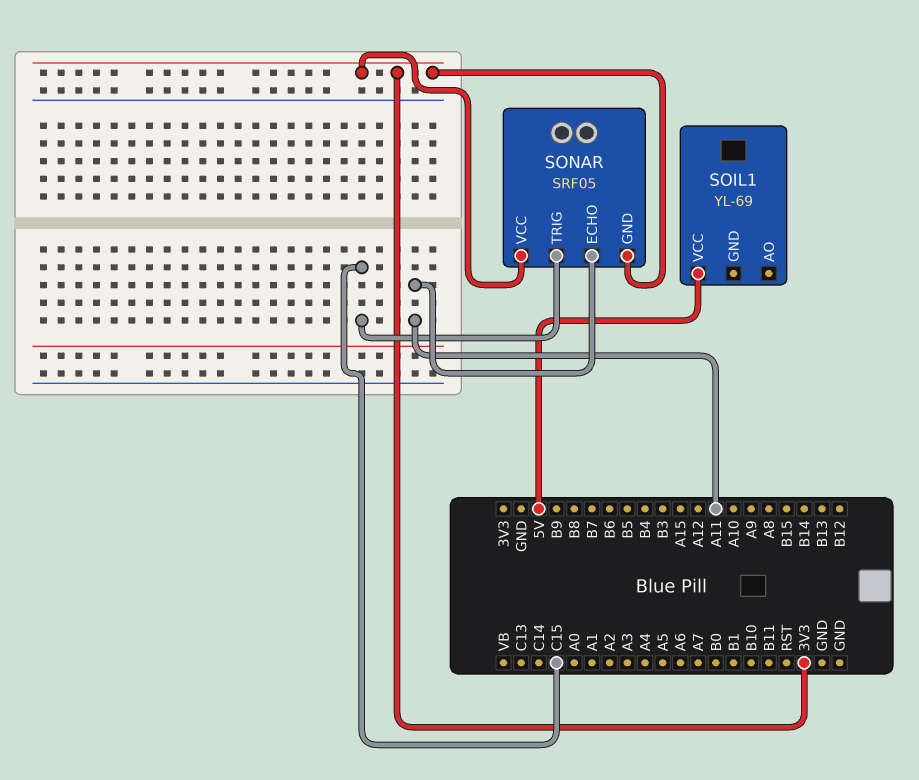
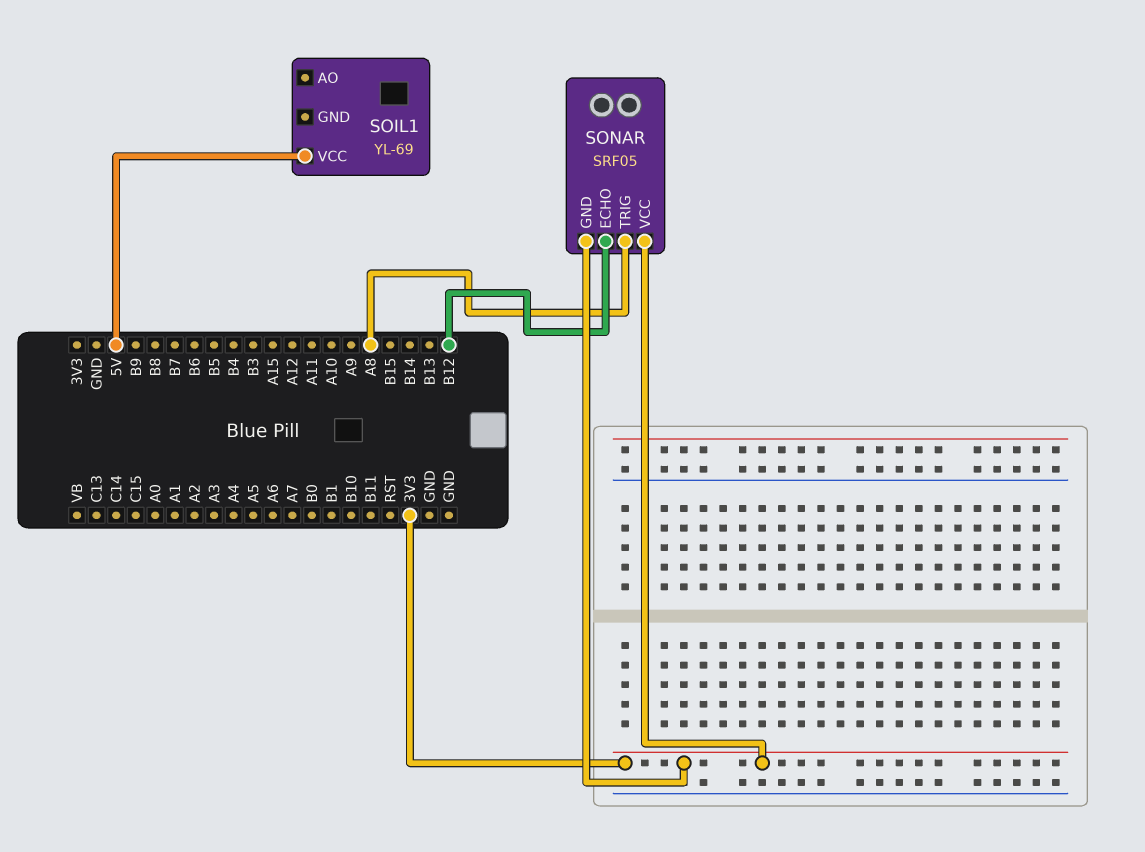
SONAR pin ECHO: A11 -> B12
SONAR pin TRIG: C15 -> A8

